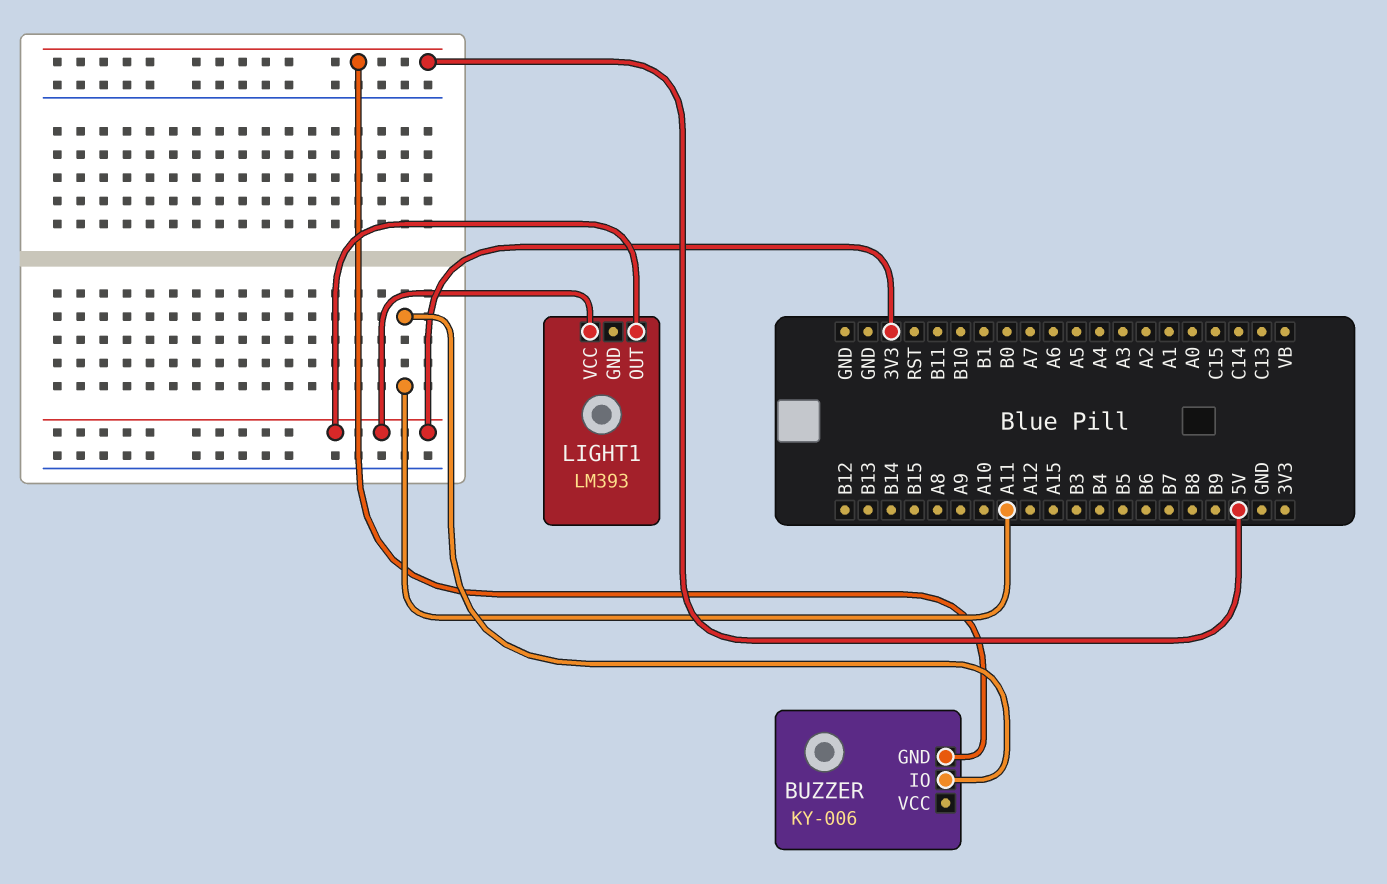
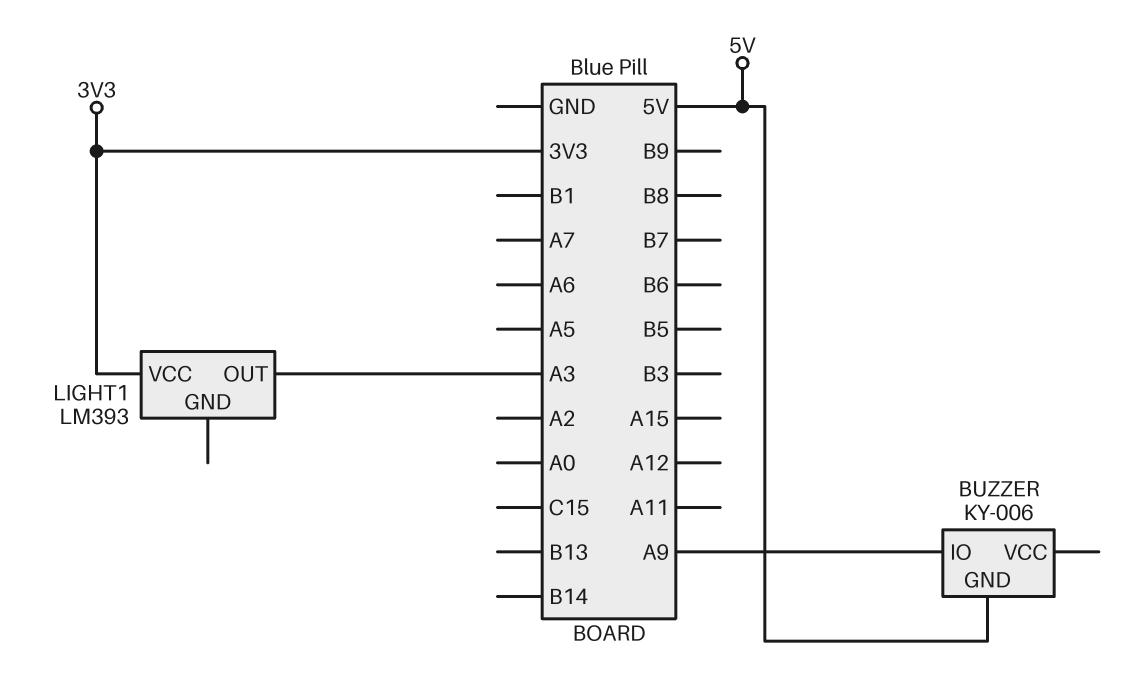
BUZZER pin IO: A11 -> A9
LIGHT1 pin OUT: 3V3 -> A3

